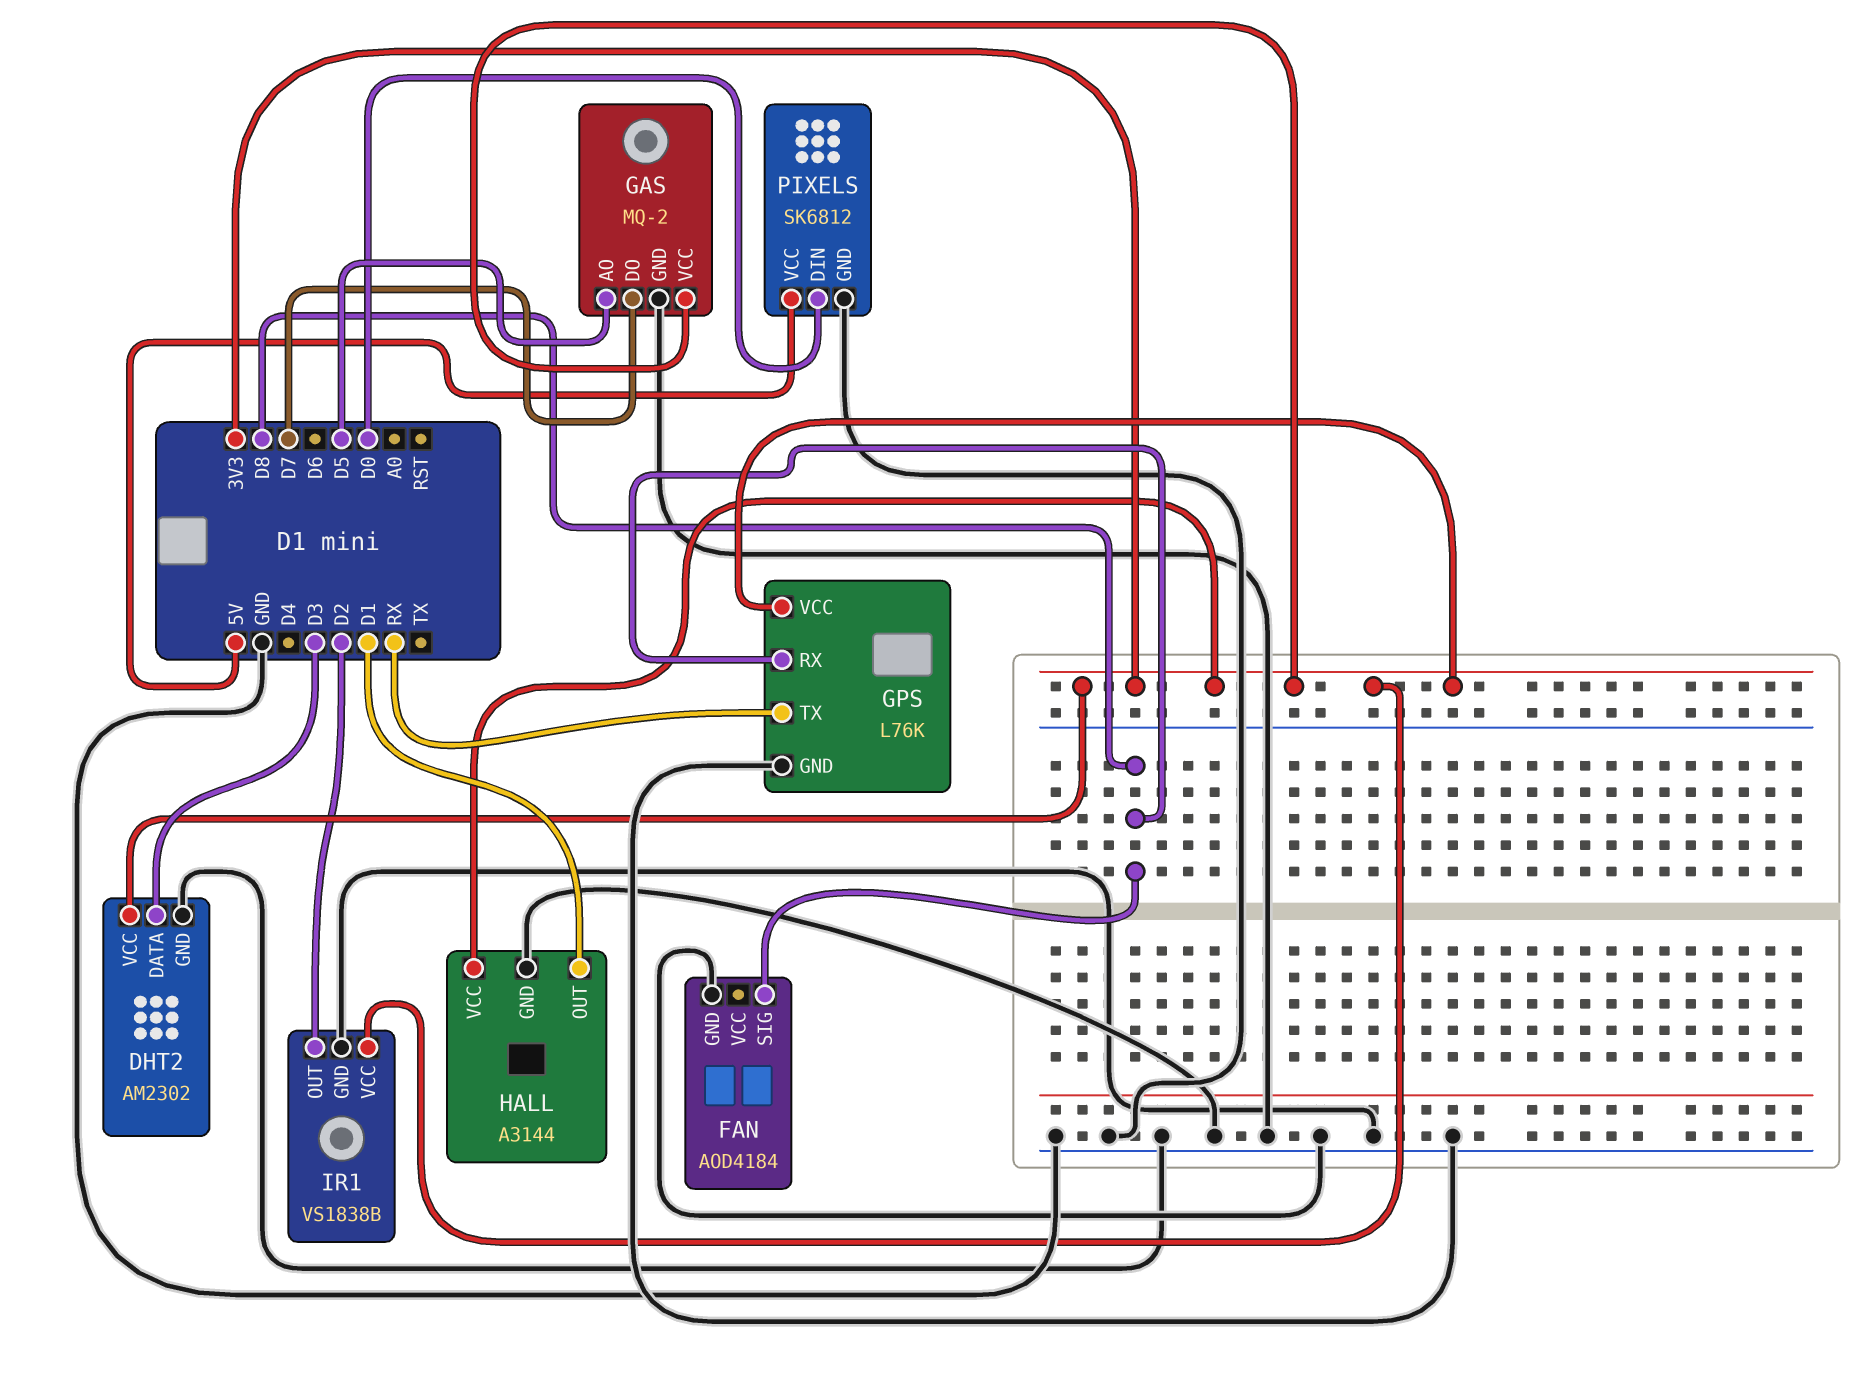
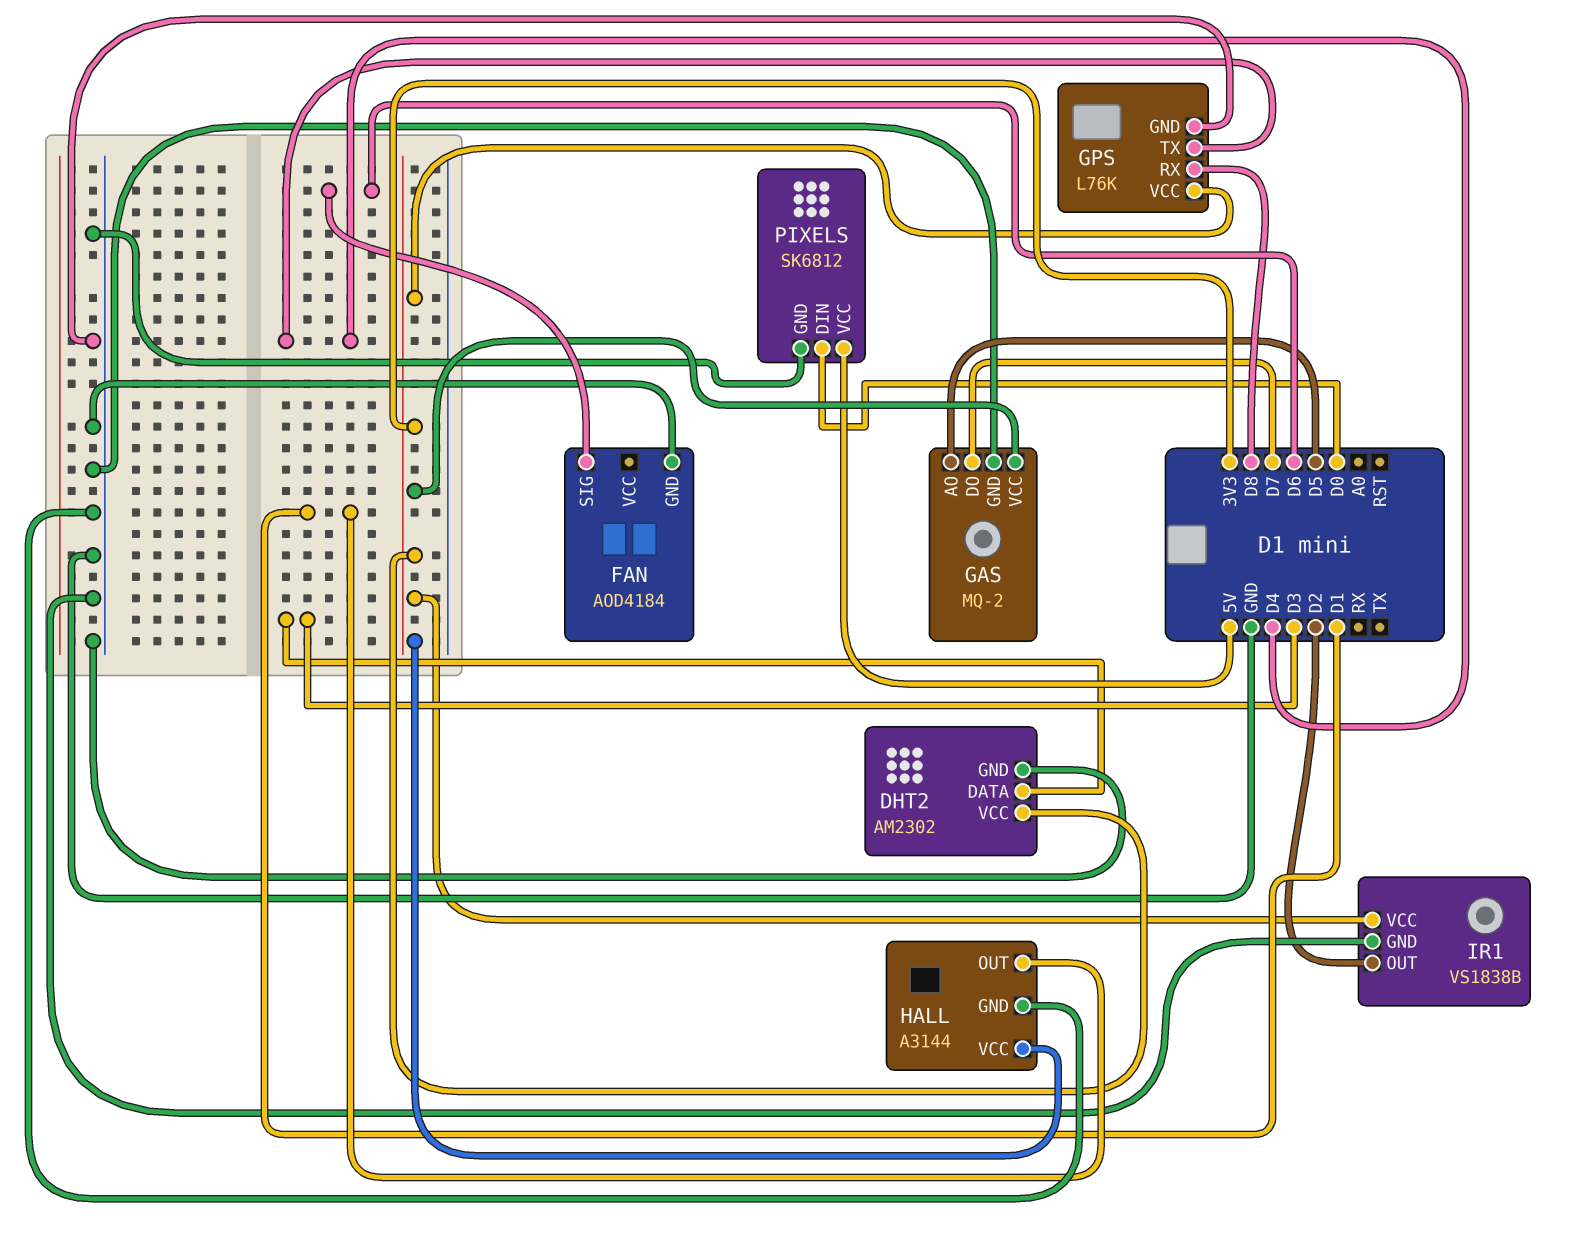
FAN pin SIG: D8 -> D6
GPS pin TX: RX -> D4

